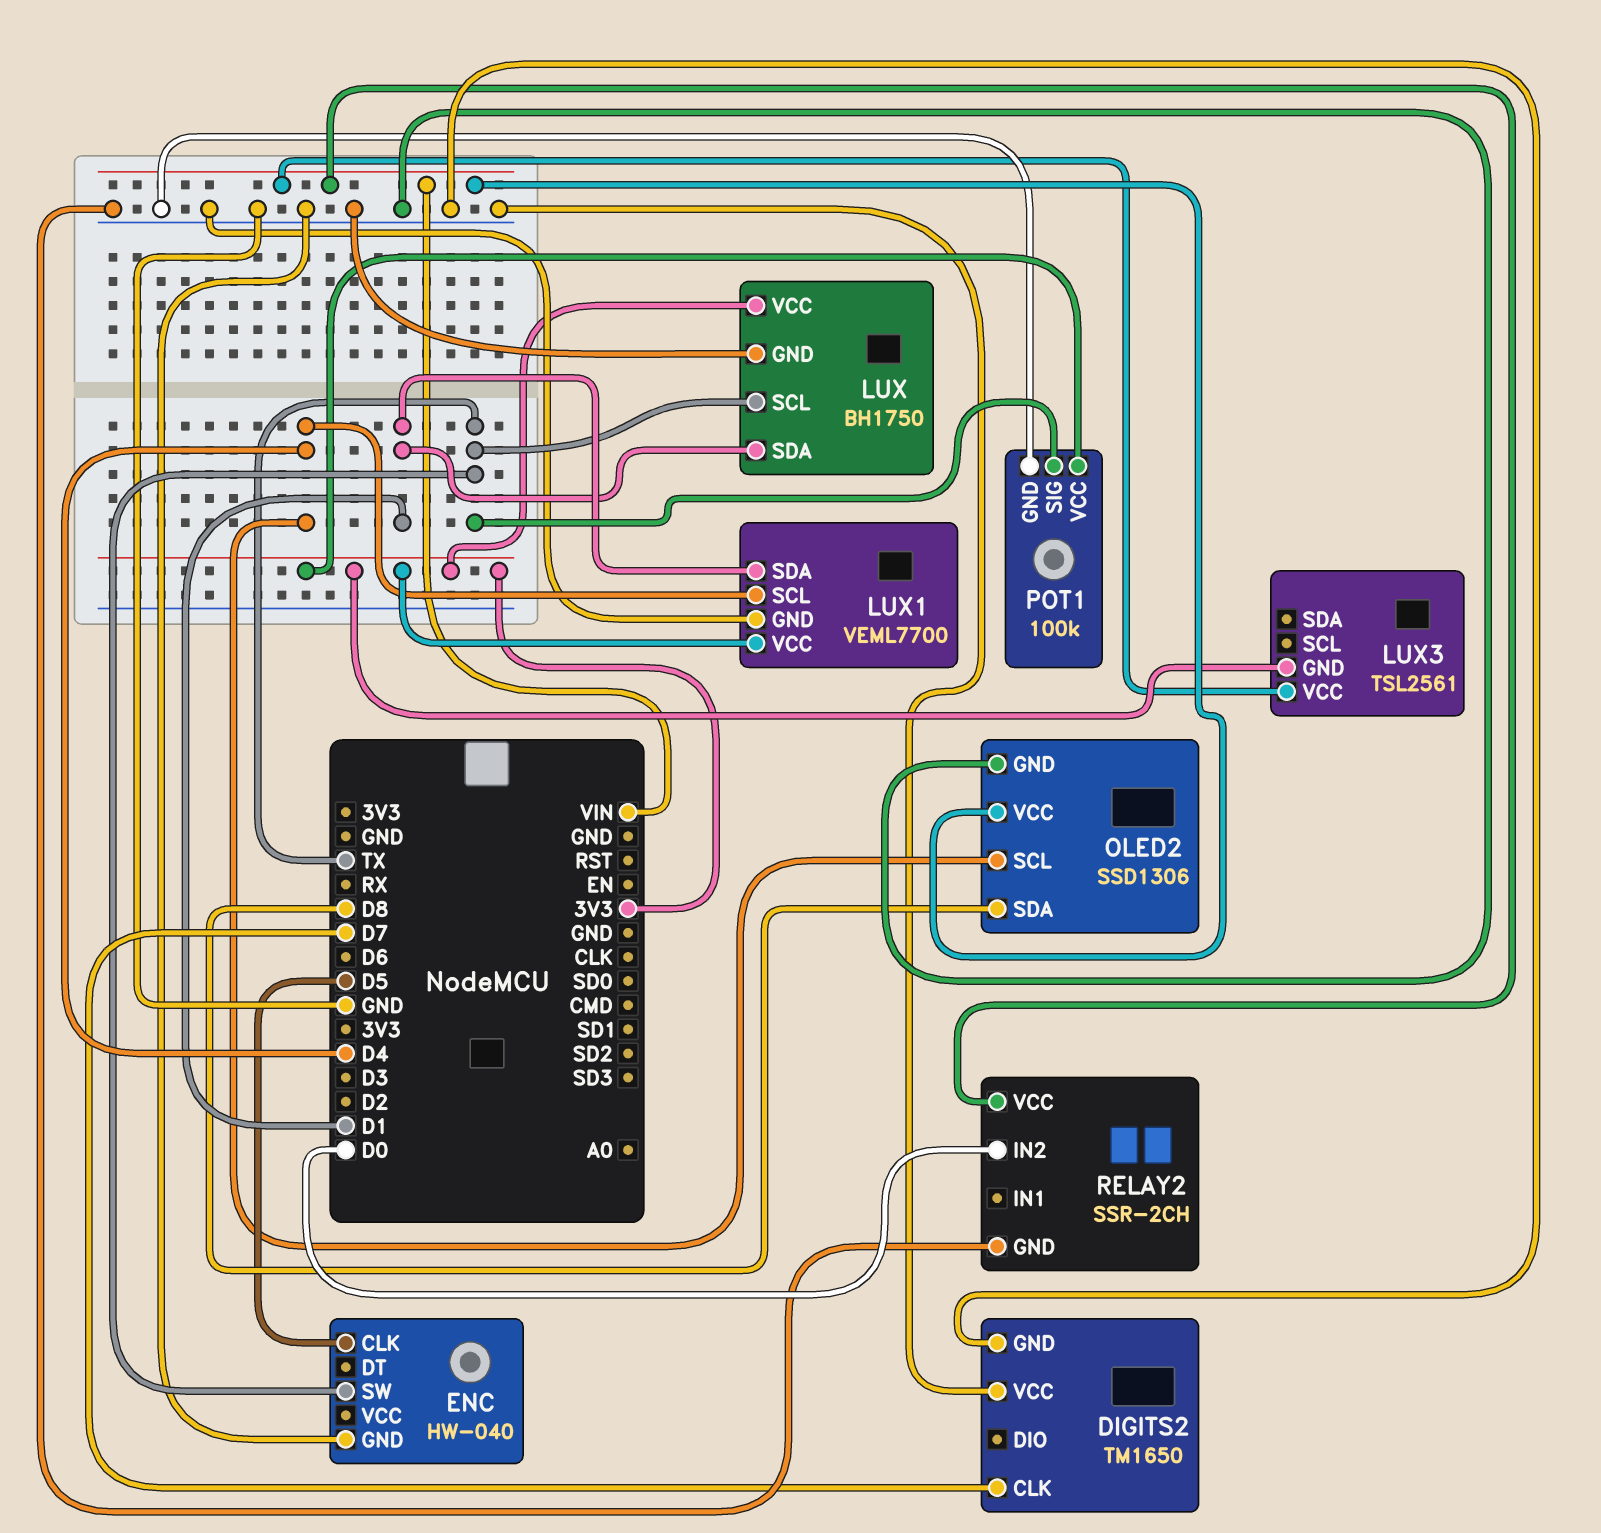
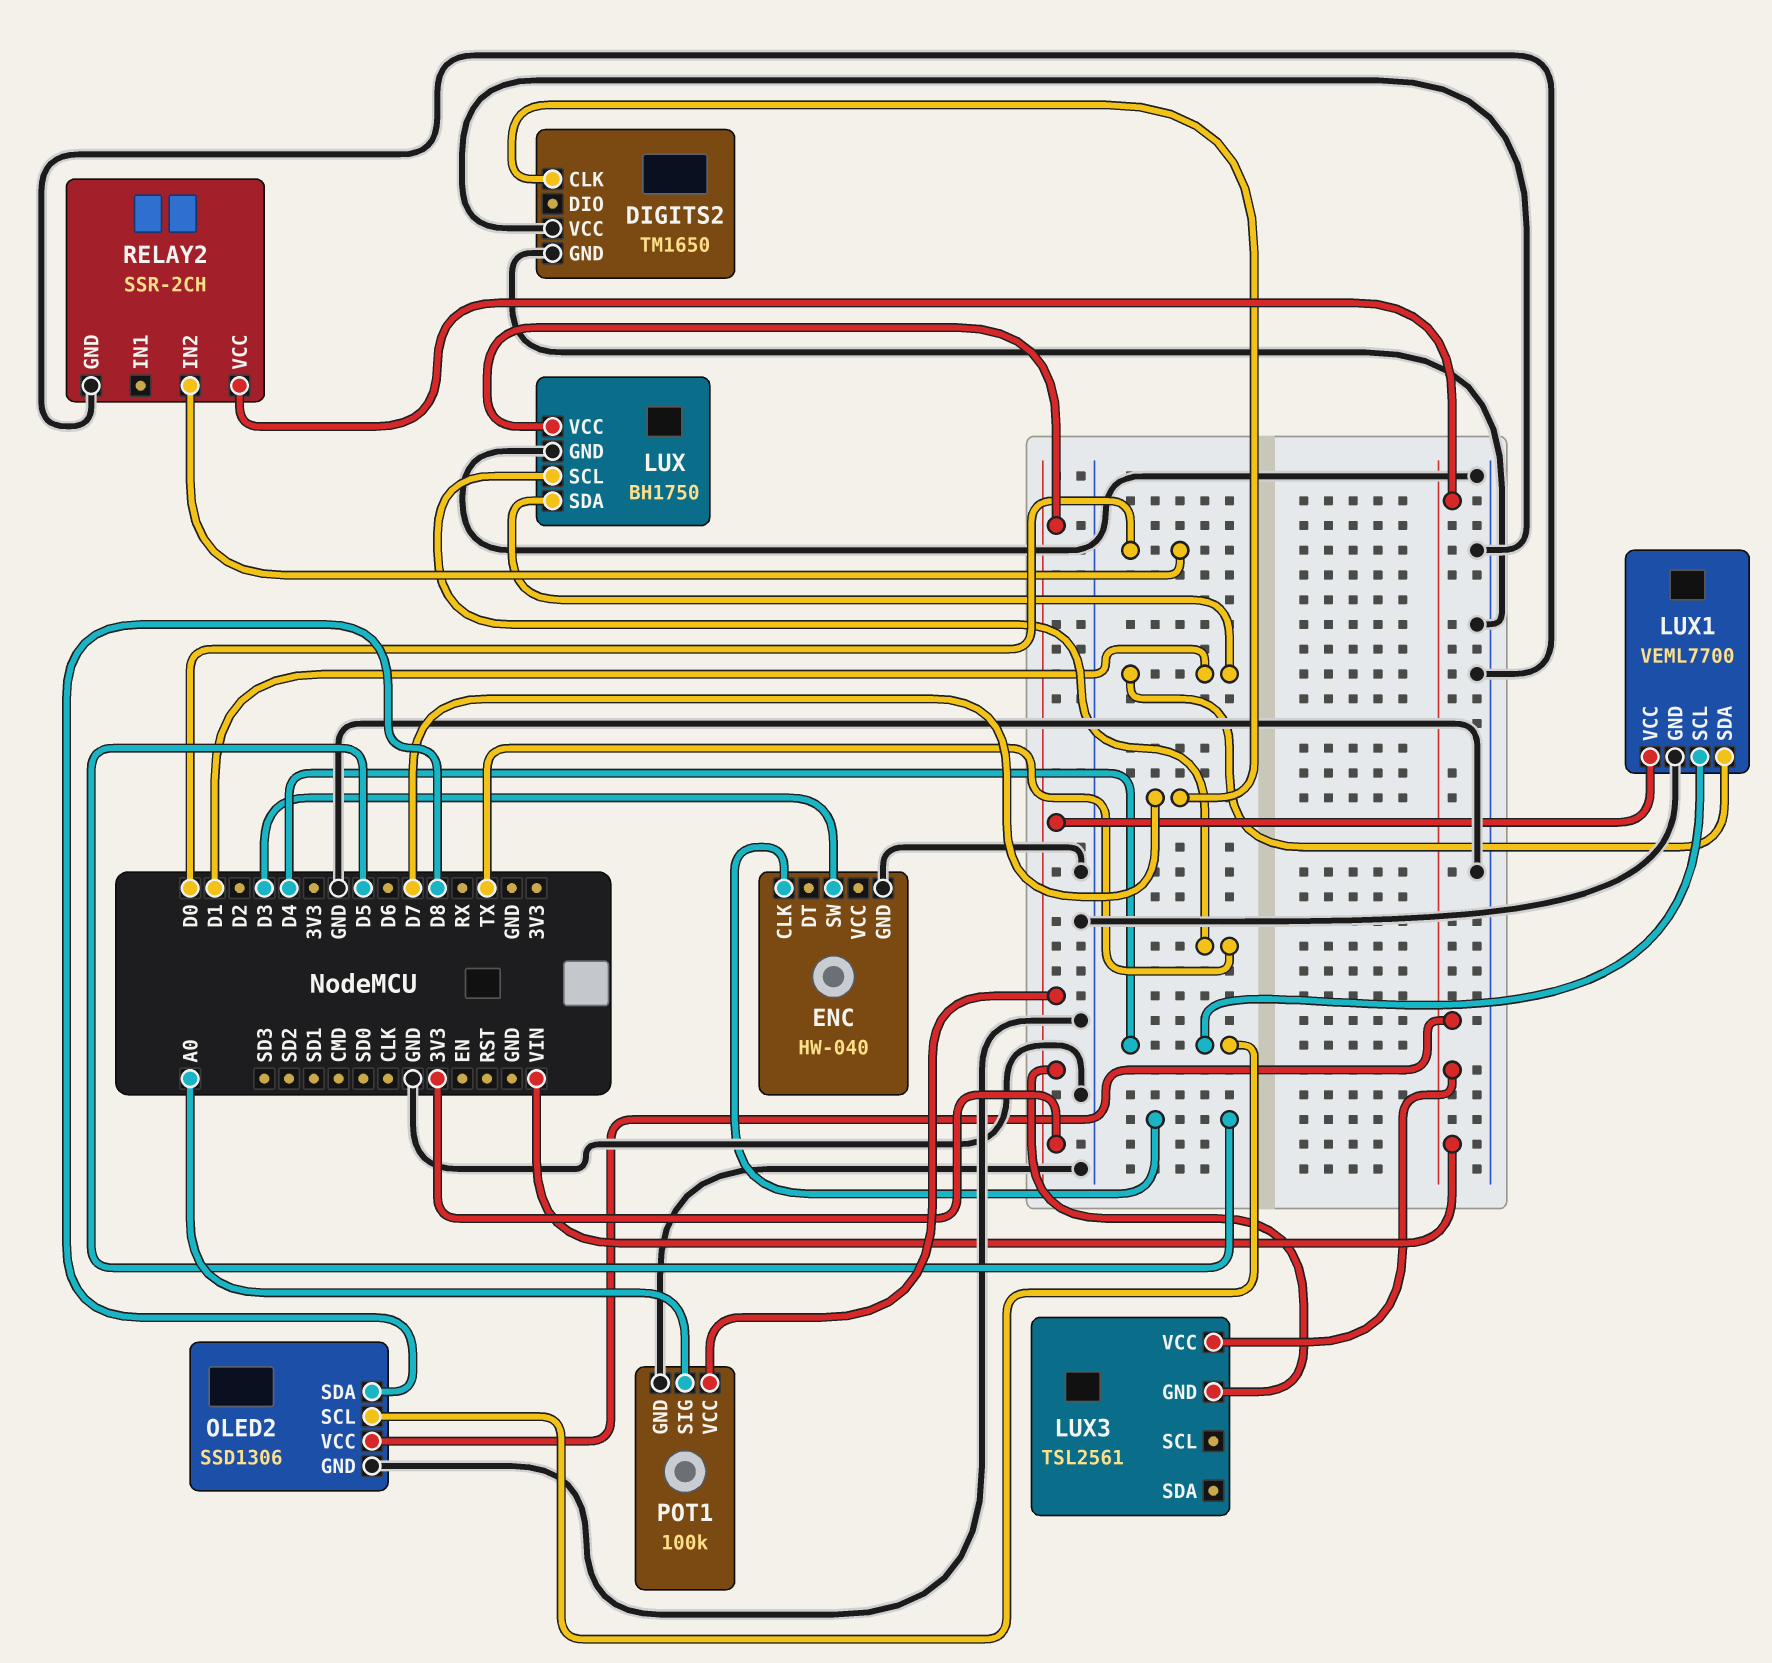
ENC pin SW: TX -> D3
POT1 pin SIG: TX -> A0

